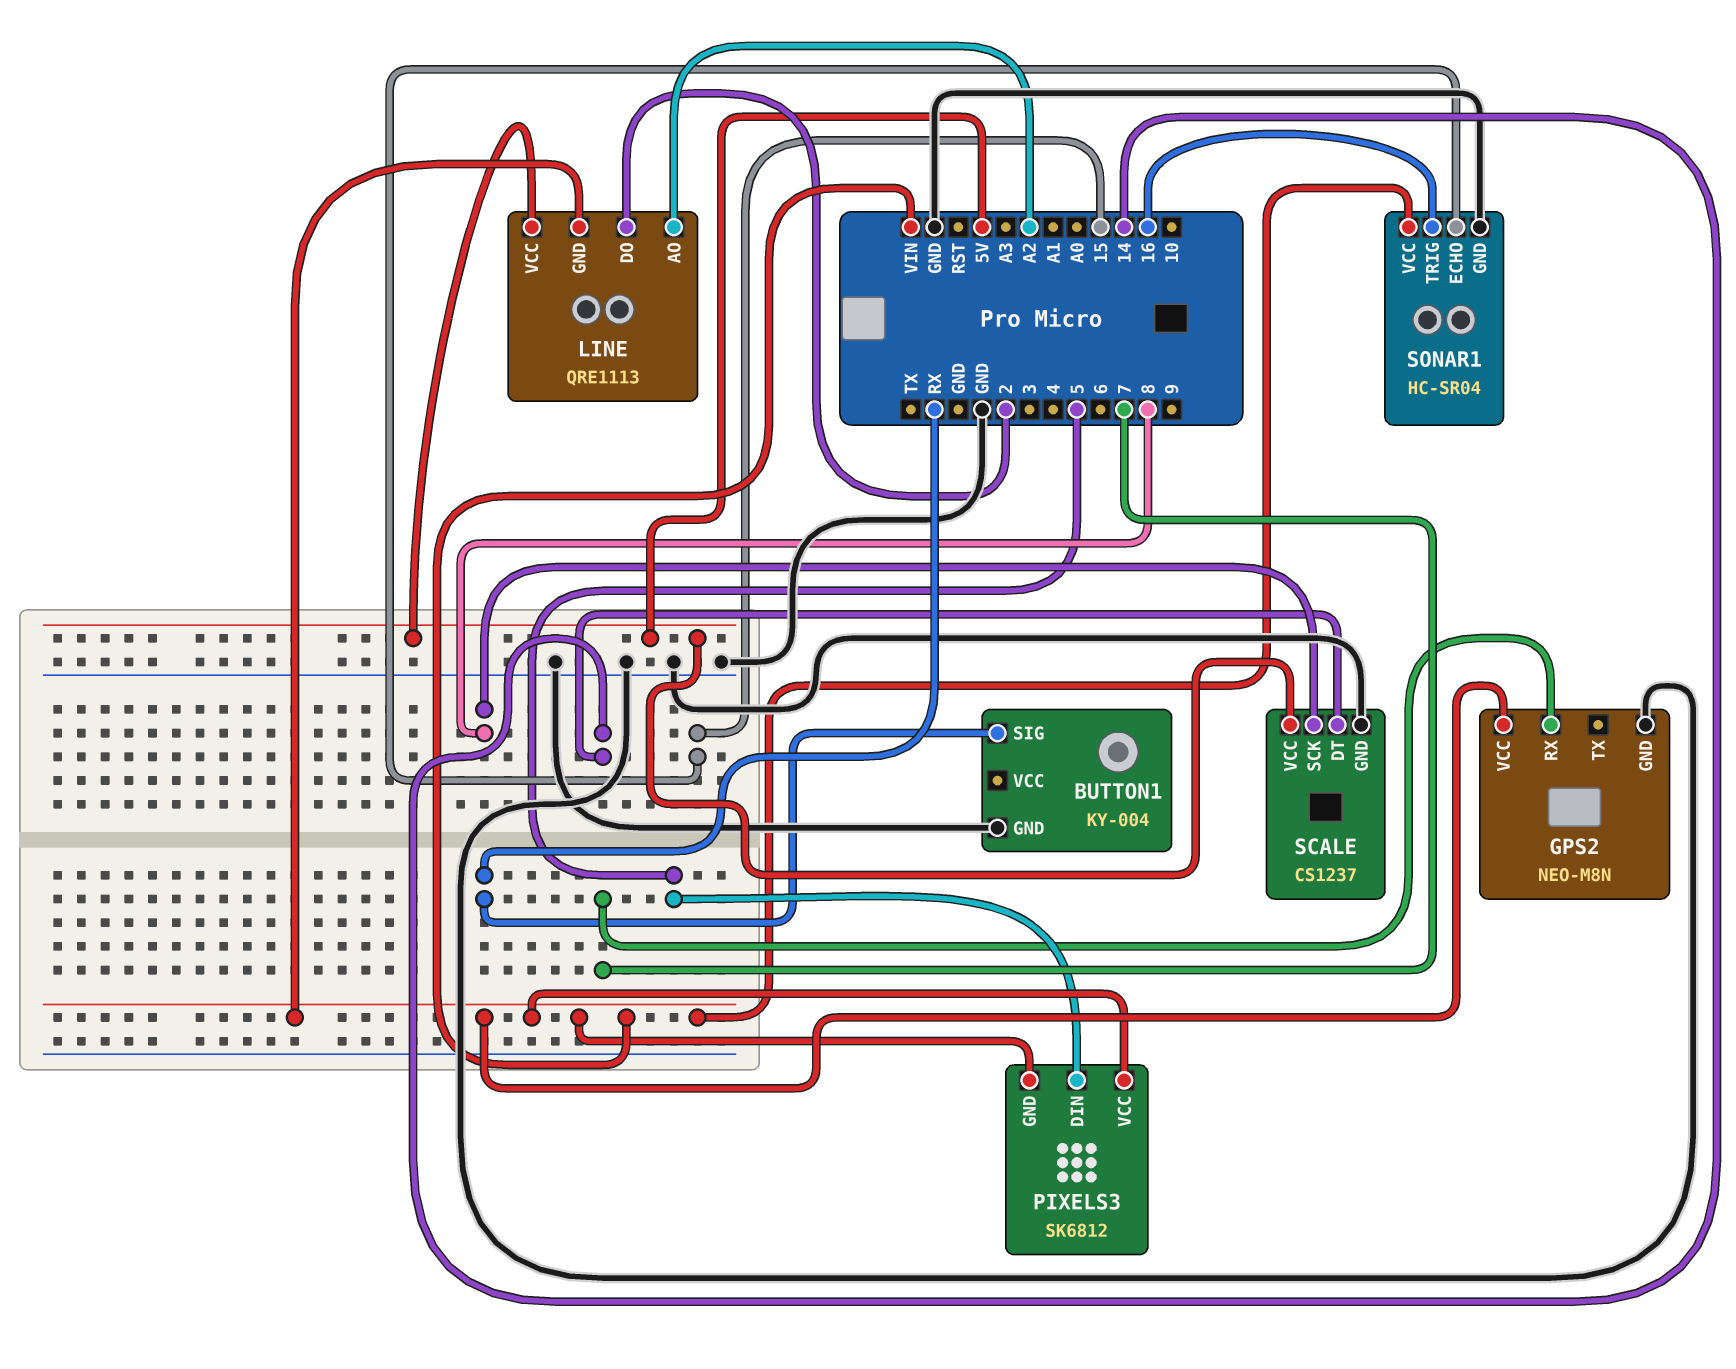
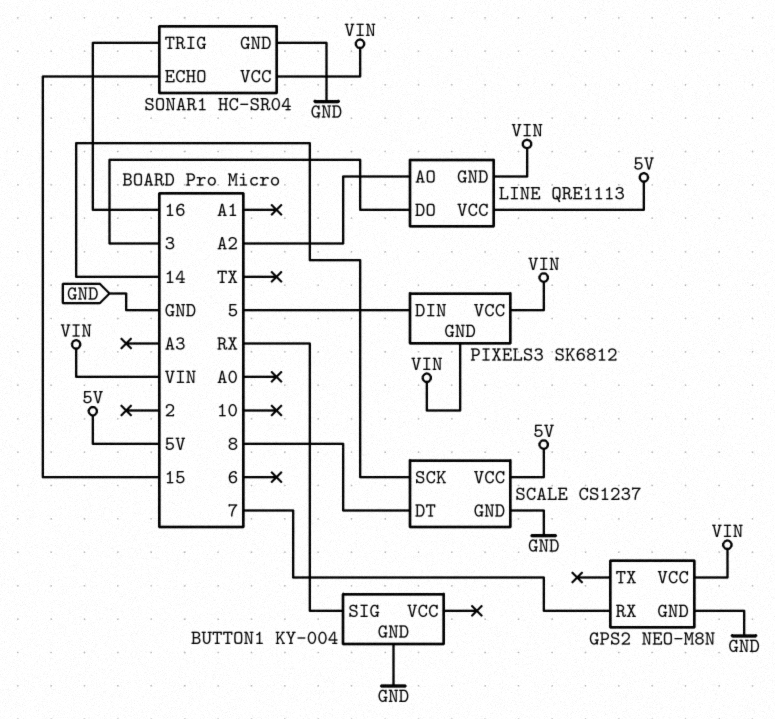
LINE pin DO: 2 -> 3
SCALE pin DT: 14 -> 8
SCALE pin SCK: 8 -> 14

